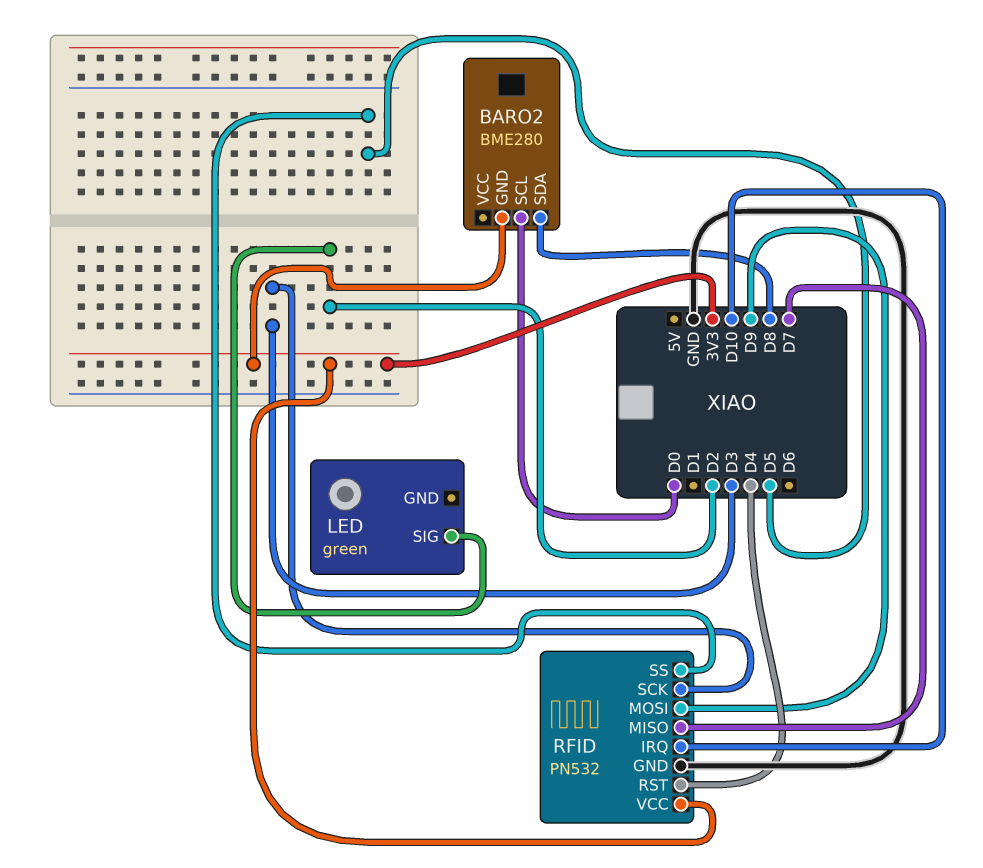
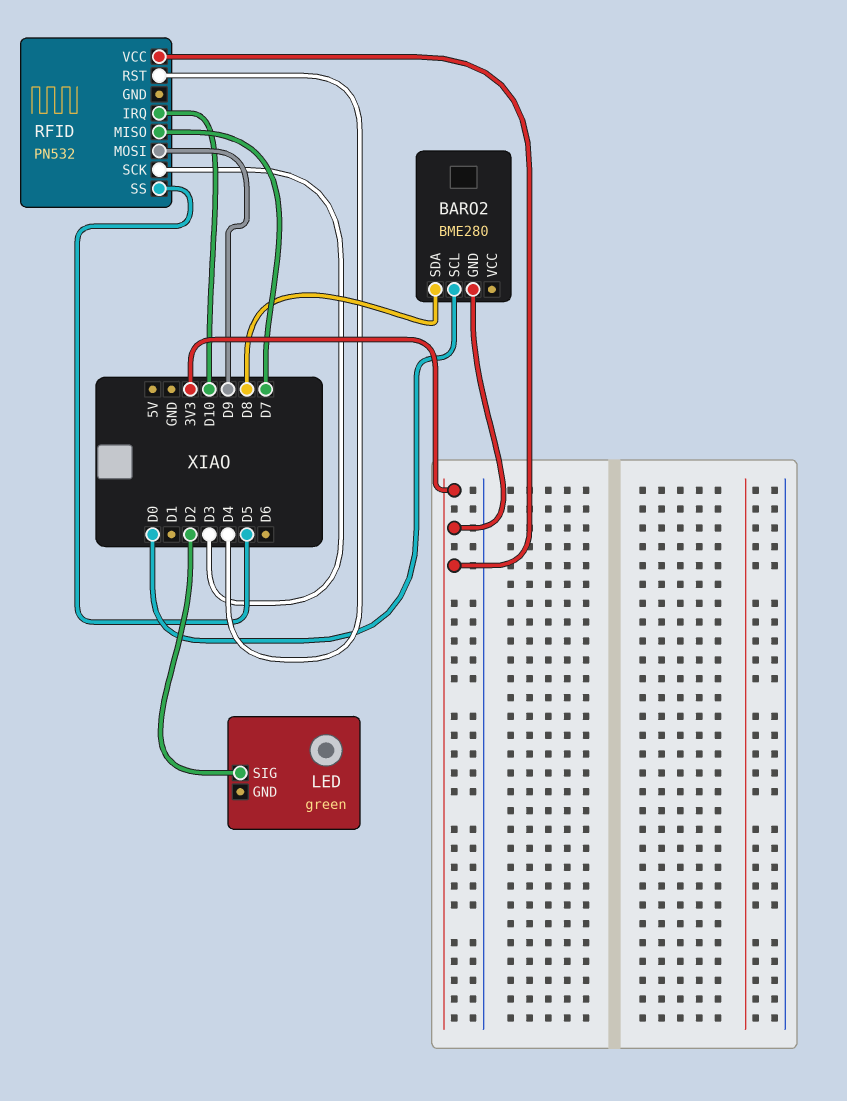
RFID pin GND: GND -> none

